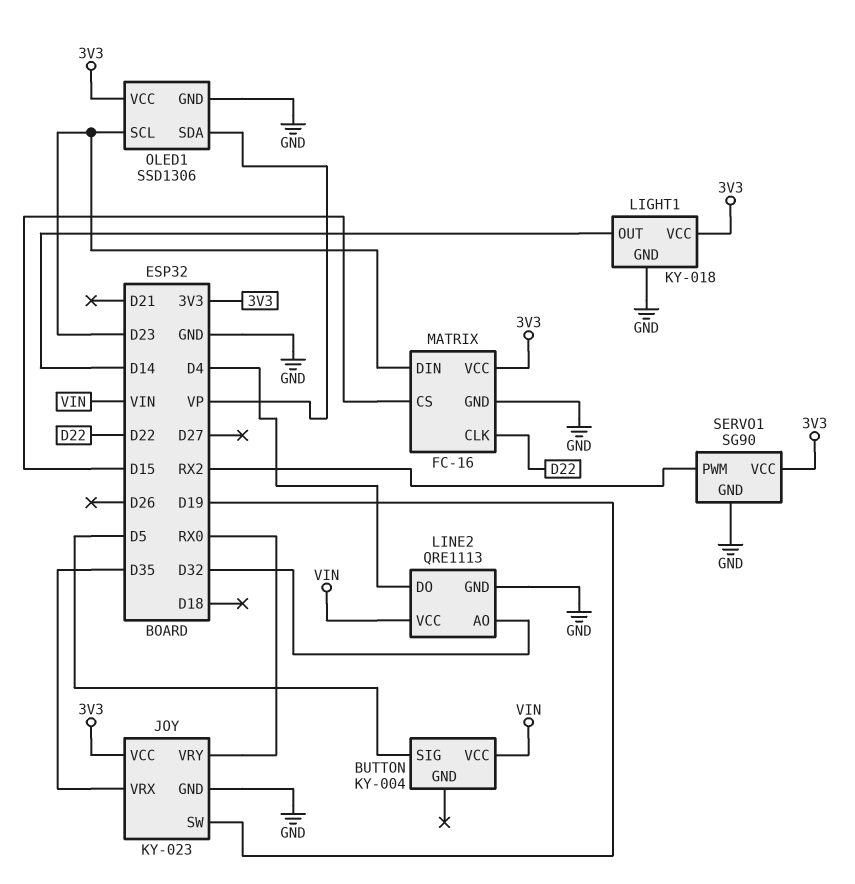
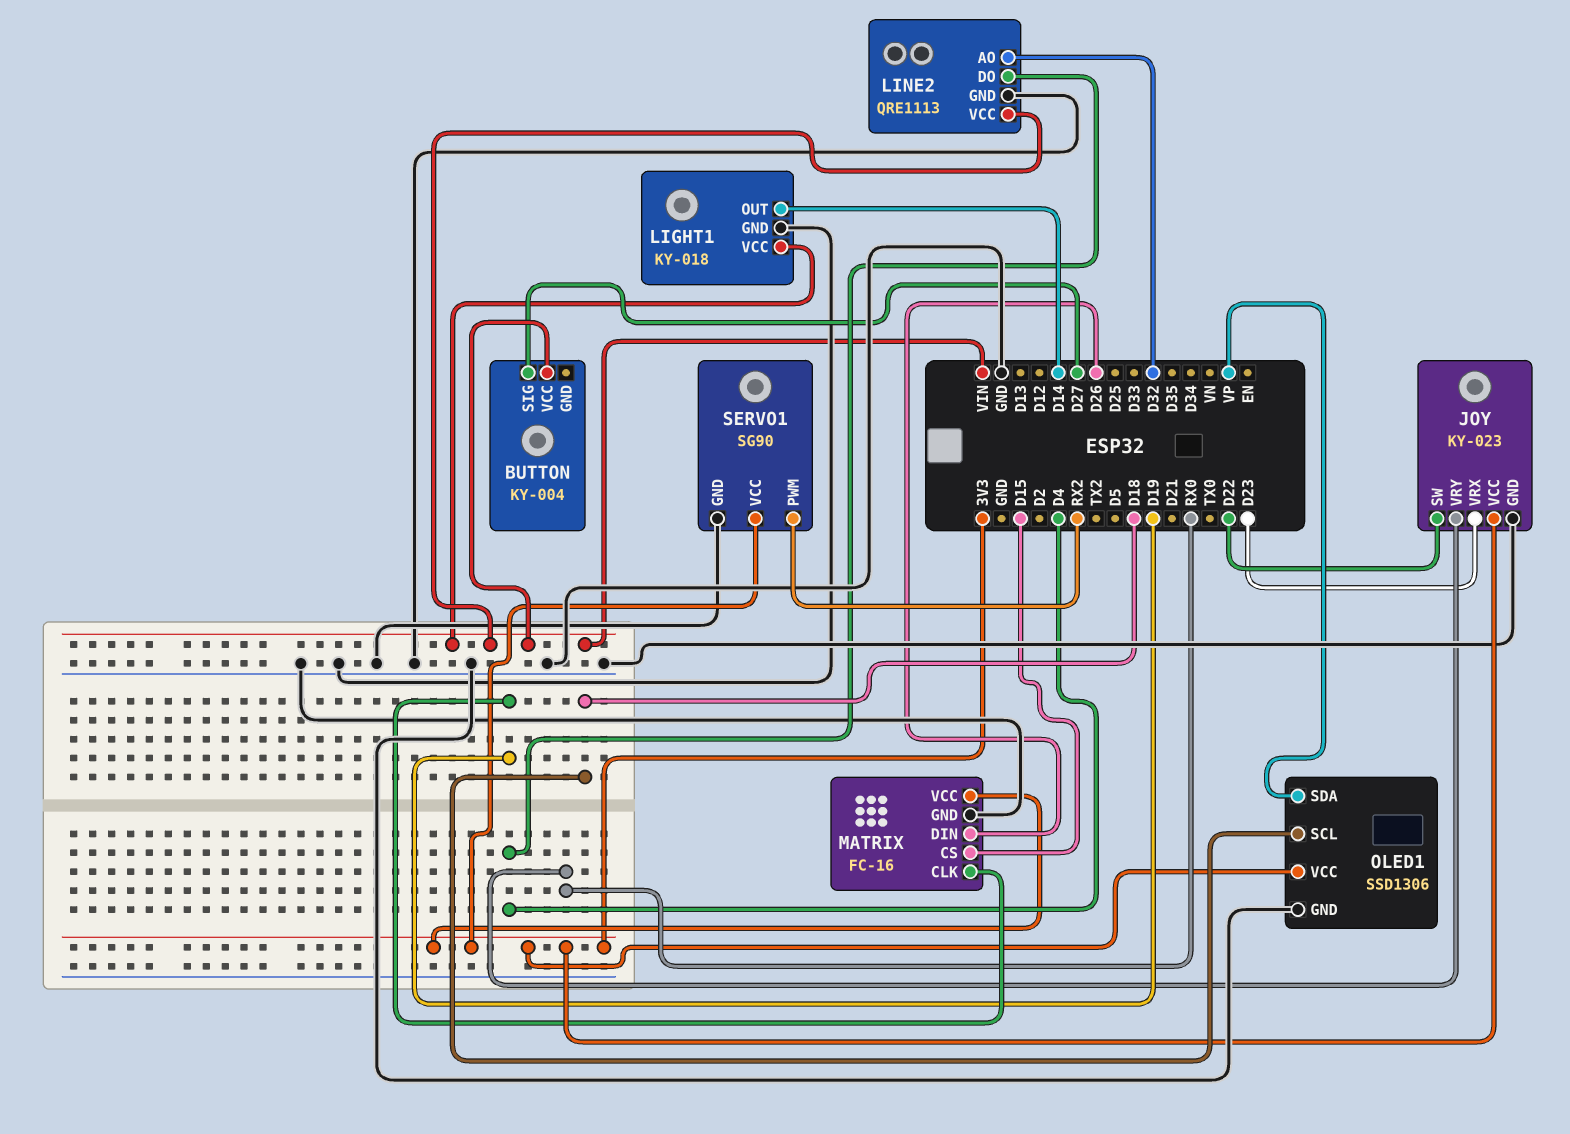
BUTTON pin SIG: D5 -> D27
JOY pin SW: D19 -> D22
JOY pin VRX: D35 -> D23
LIGHT1 pin VCC: 3V3 -> VIN
MATRIX pin CLK: D22 -> D19
MATRIX pin DIN: D23 -> D26
OLED1 pin SCL: D23 -> D18

